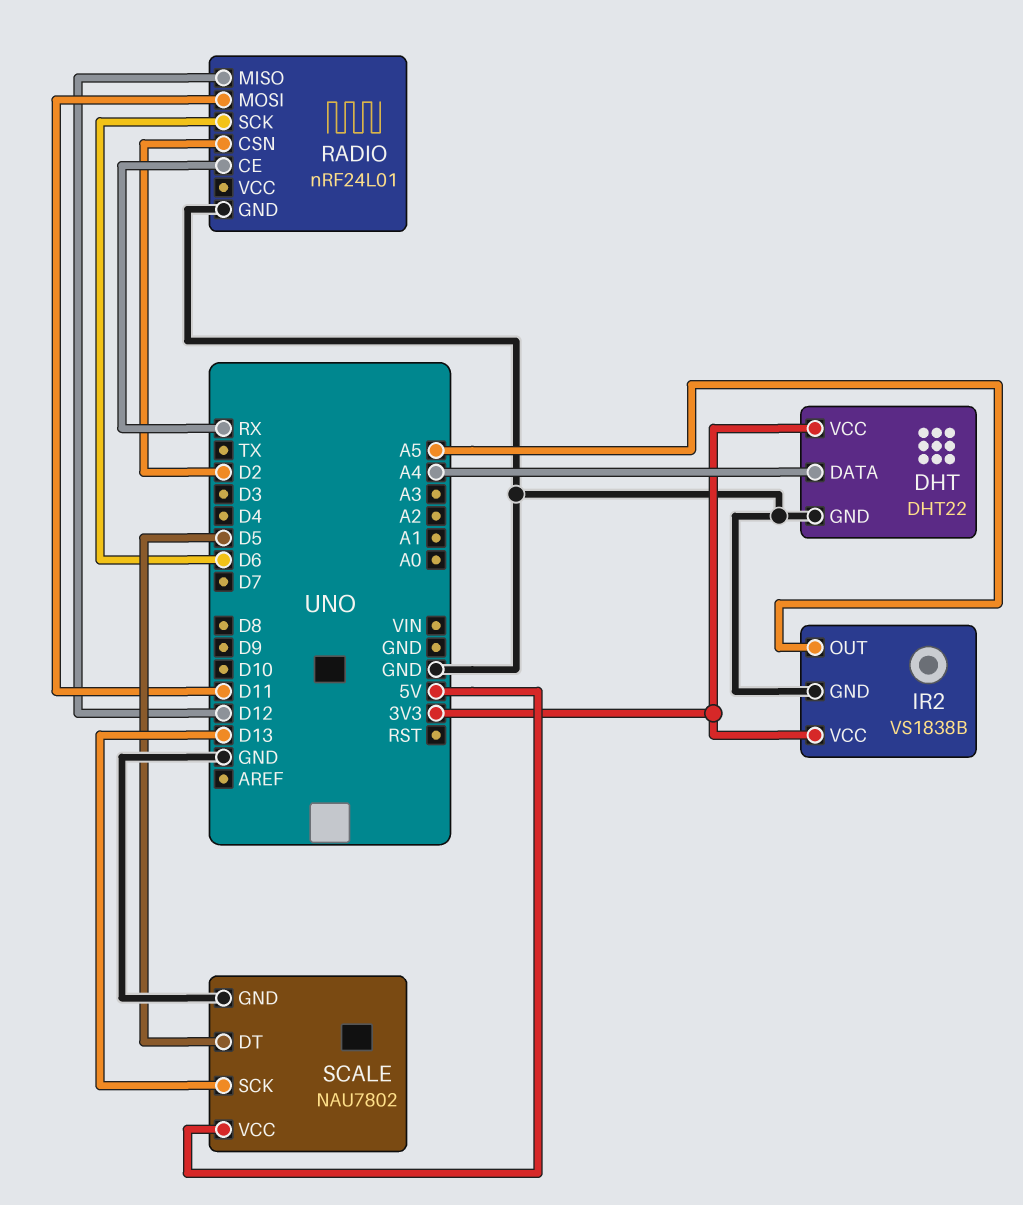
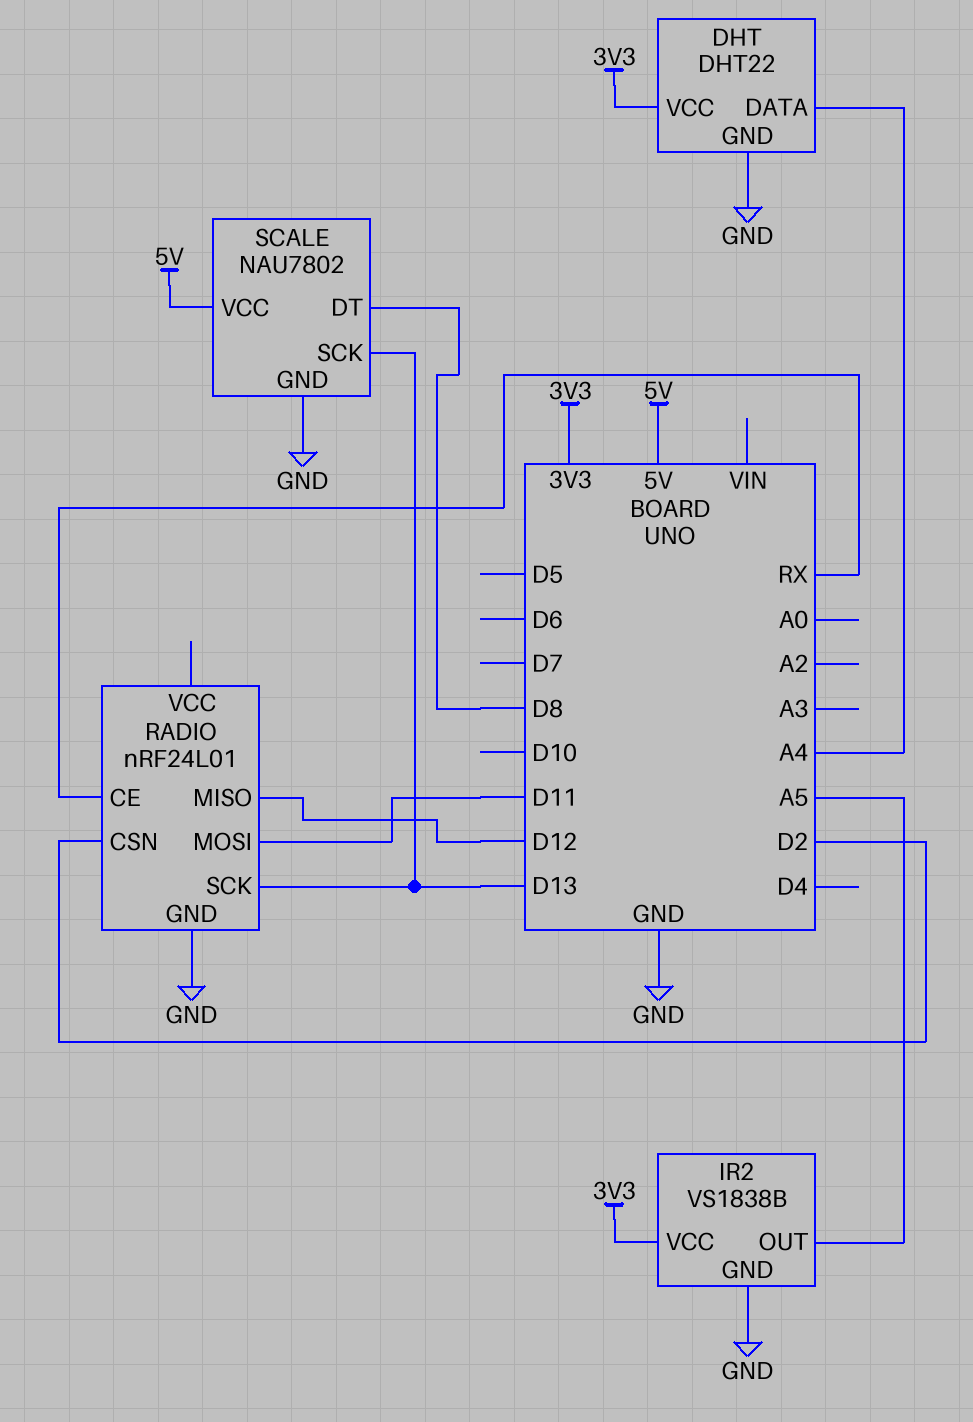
RADIO pin SCK: D6 -> D13
SCALE pin DT: D5 -> D8

